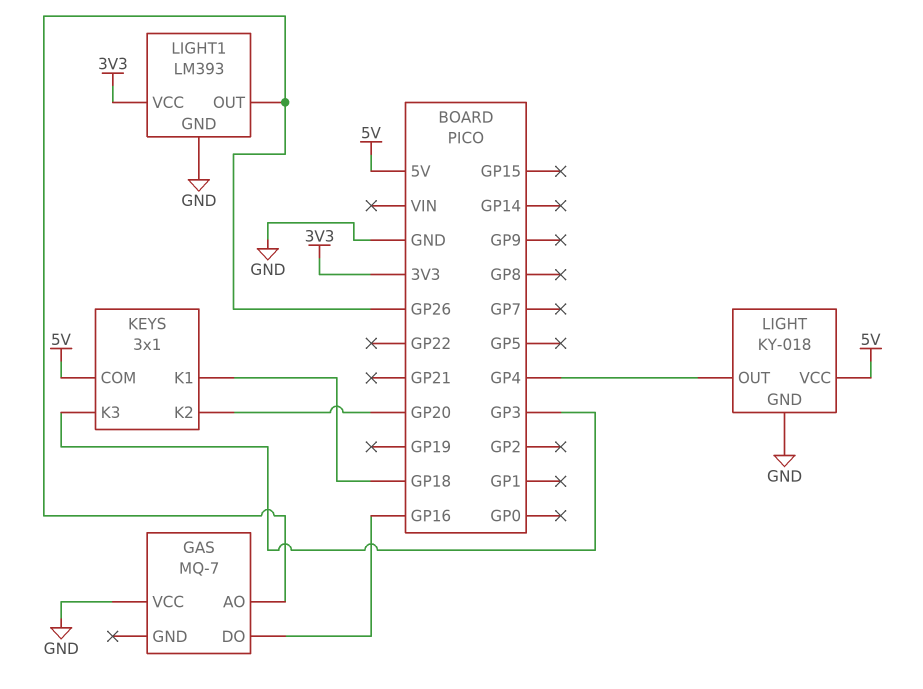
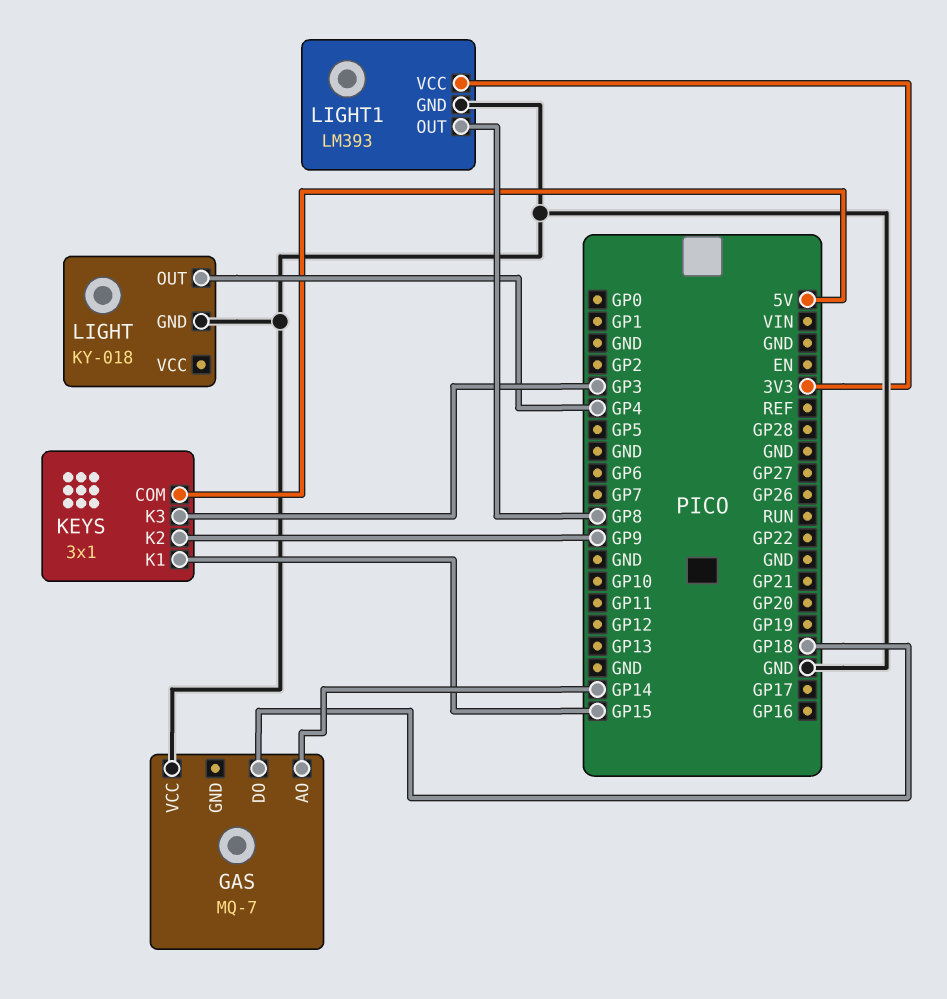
GAS pin AO: GP26 -> GP14
GAS pin DO: GP16 -> GP18
KEYS pin K1: GP18 -> GP15
KEYS pin K2: GP20 -> GP9
LIGHT pin VCC: 5V -> none
LIGHT1 pin OUT: GP26 -> GP8

